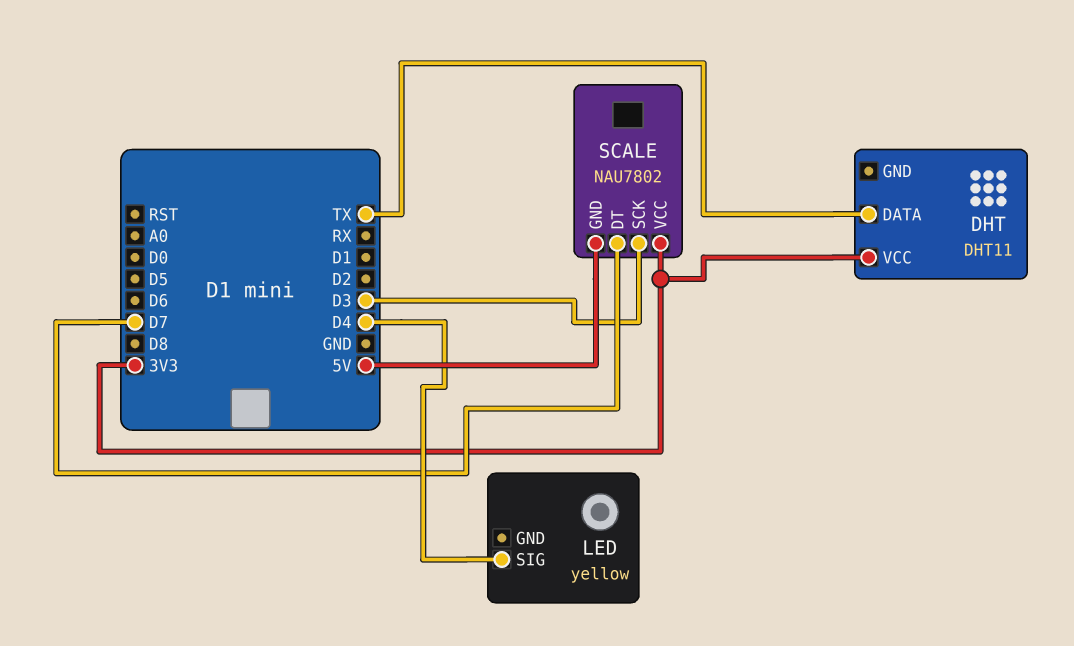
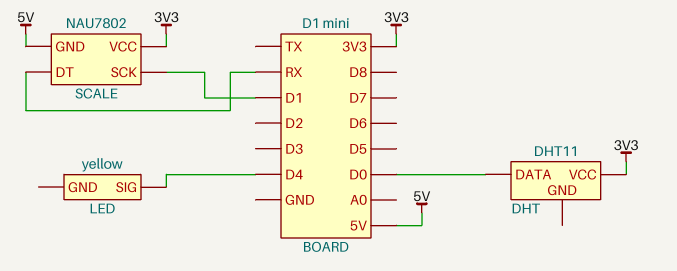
DHT pin DATA: TX -> D0
SCALE pin DT: D7 -> RX
SCALE pin SCK: D3 -> D1

